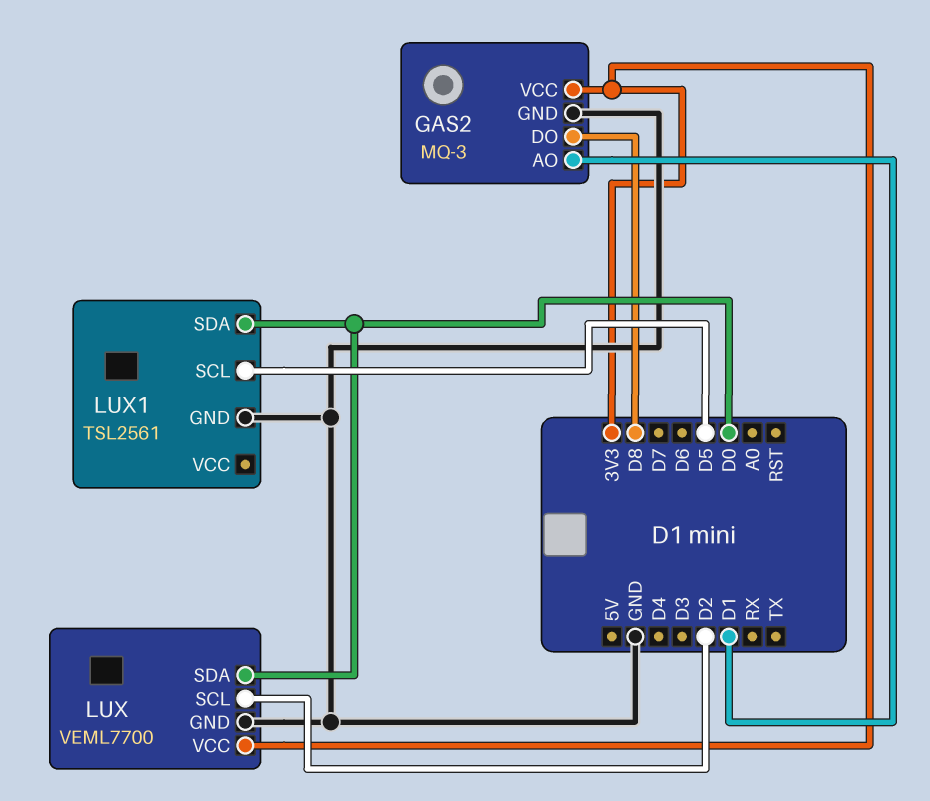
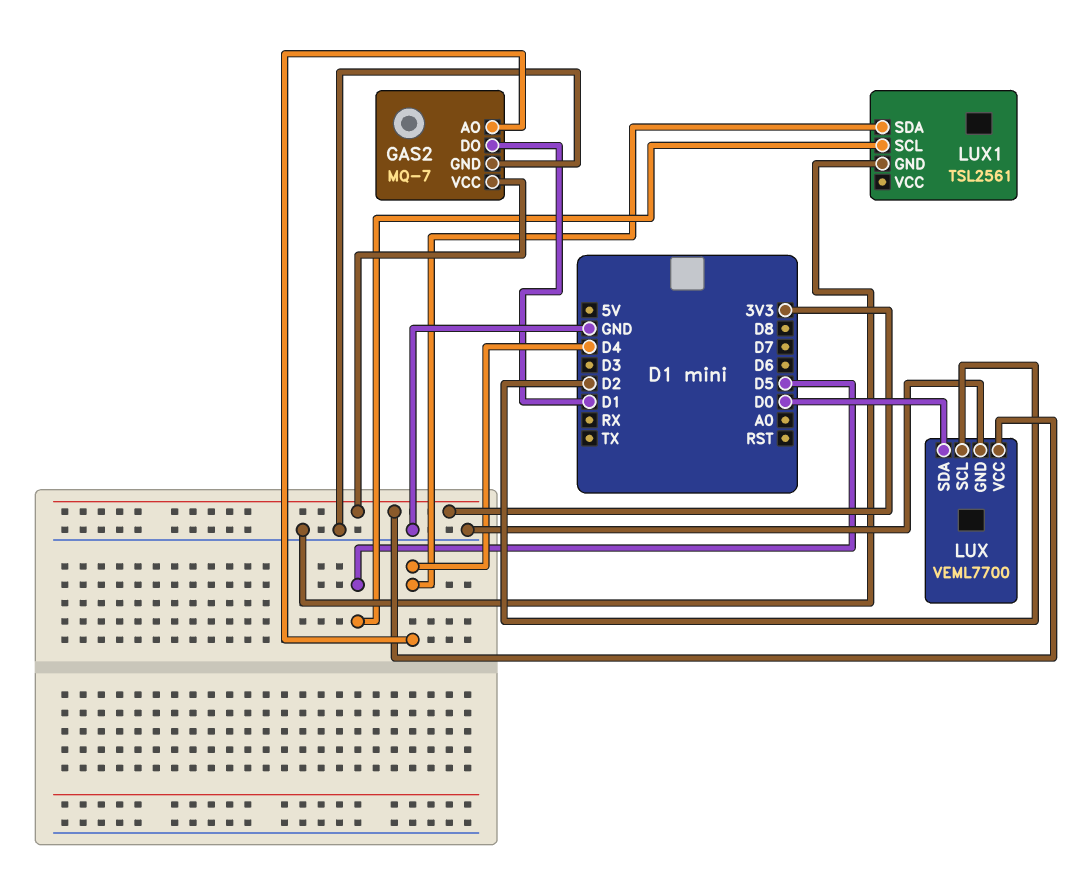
GAS2: MQ-3 -> MQ-7
GAS2 pin AO: D1 -> D4
GAS2 pin DO: D8 -> D1
LUX1 pin SDA: D0 -> D4

